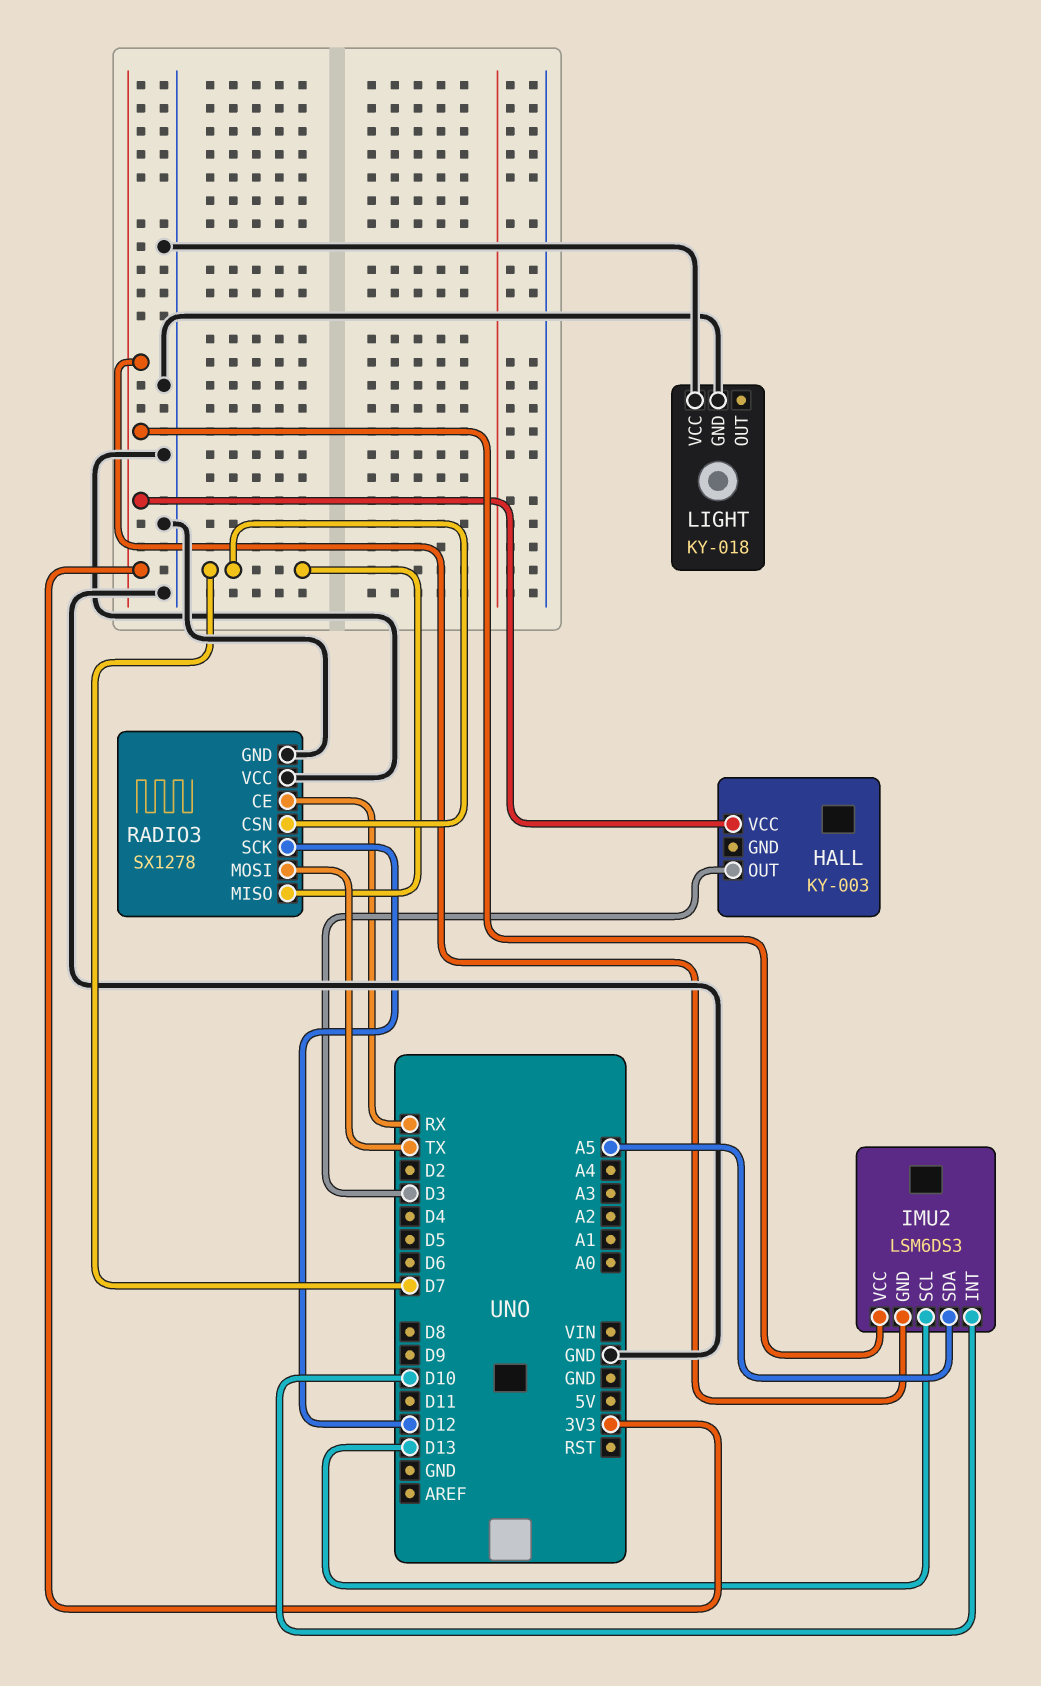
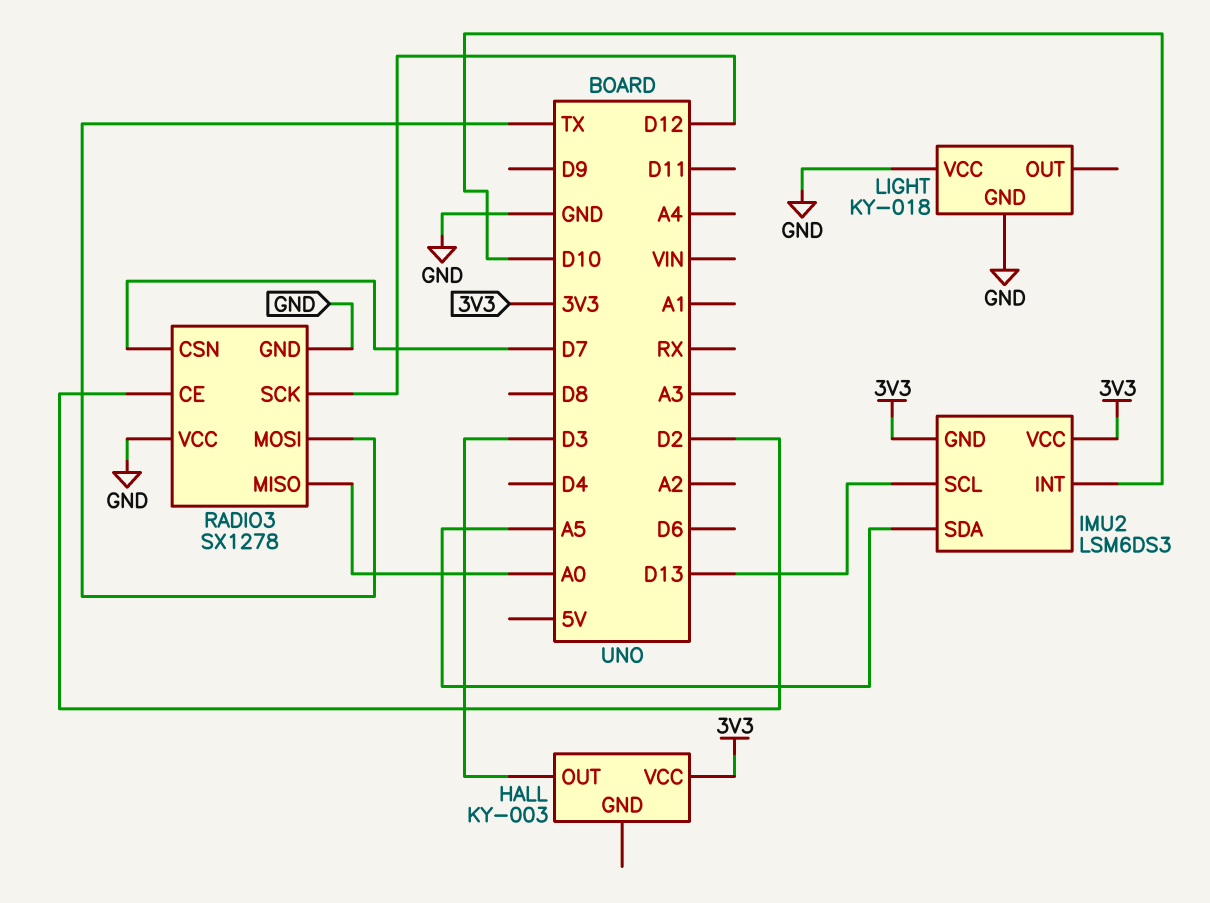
RADIO3 pin CE: RX -> D2
RADIO3 pin MISO: D7 -> A0

